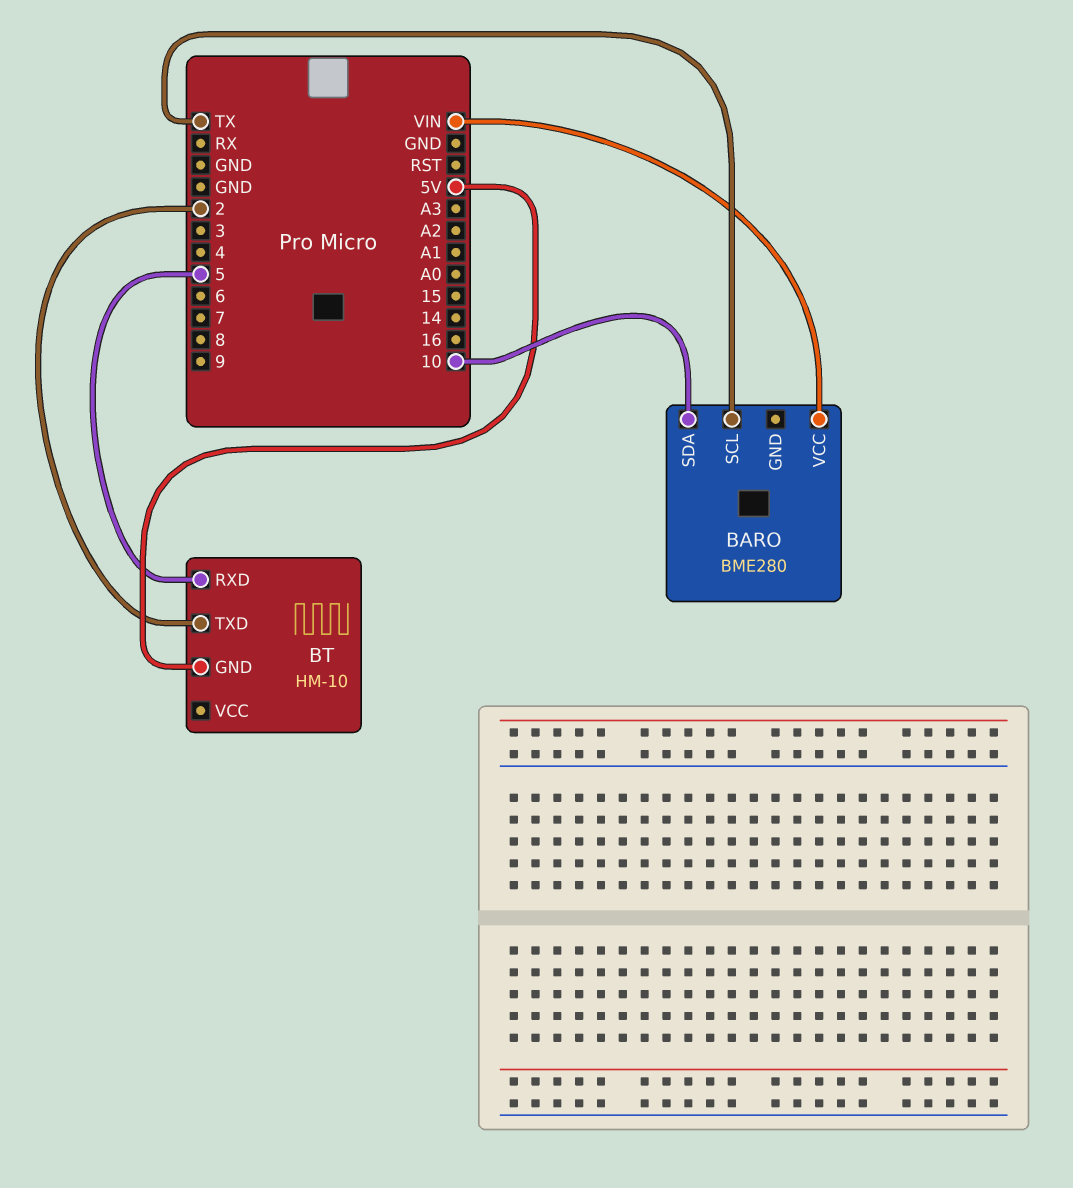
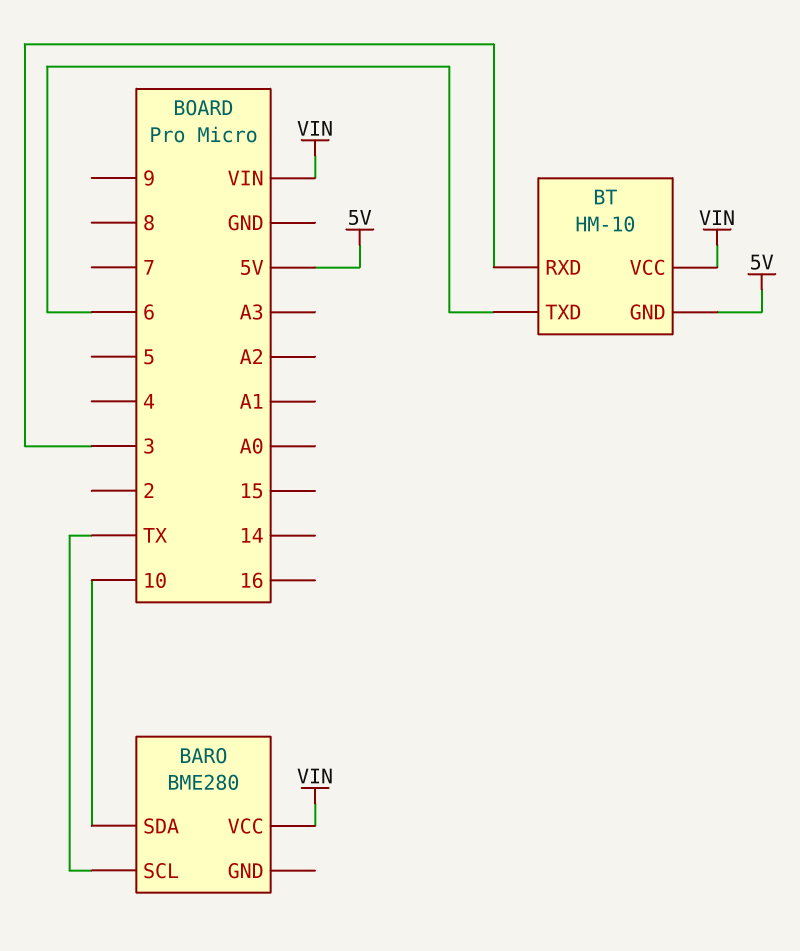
BT pin RXD: 5 -> 3
BT pin TXD: 2 -> 6
BT pin VCC: none -> VIN

